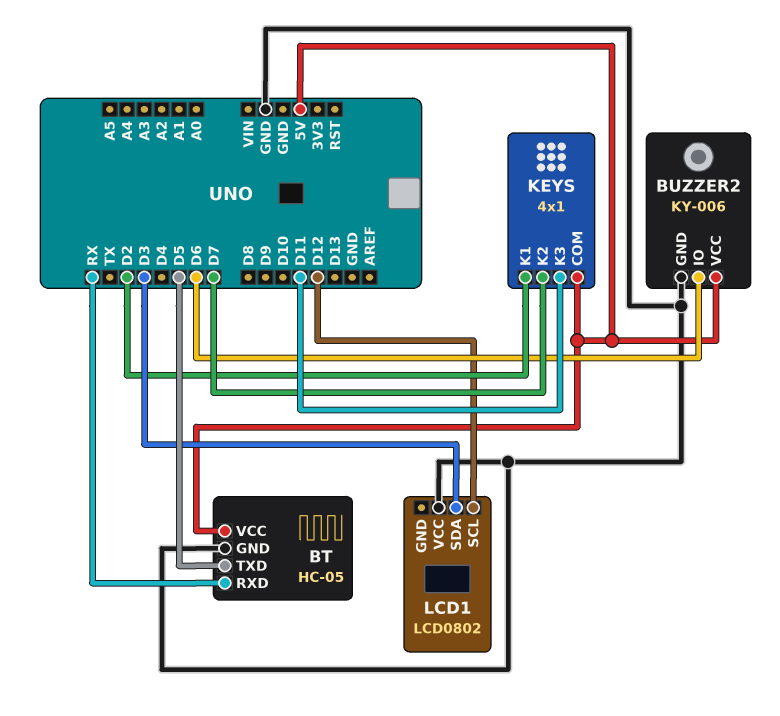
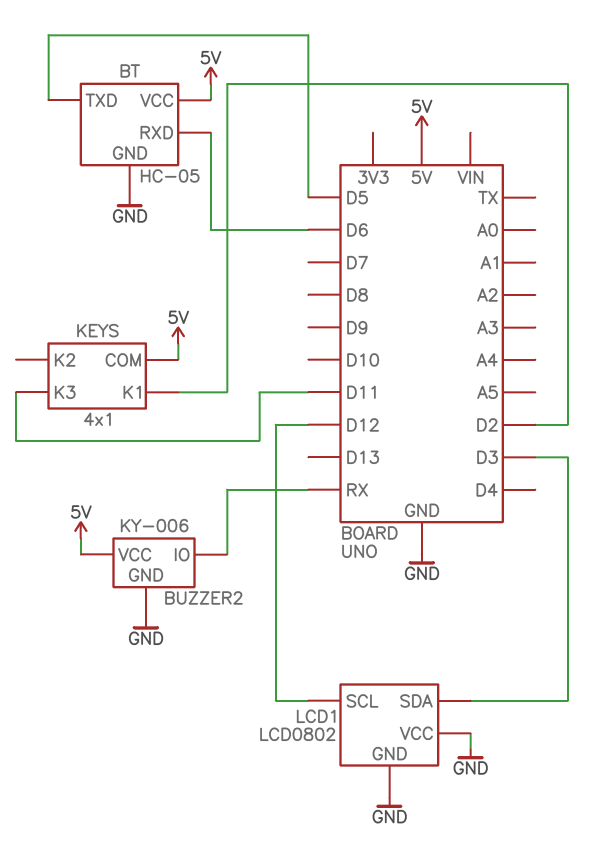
BT pin RXD: RX -> D6
BUZZER2 pin IO: D6 -> RX
KEYS pin K2: D7 -> none
LCD1 pin GND: none -> GND

